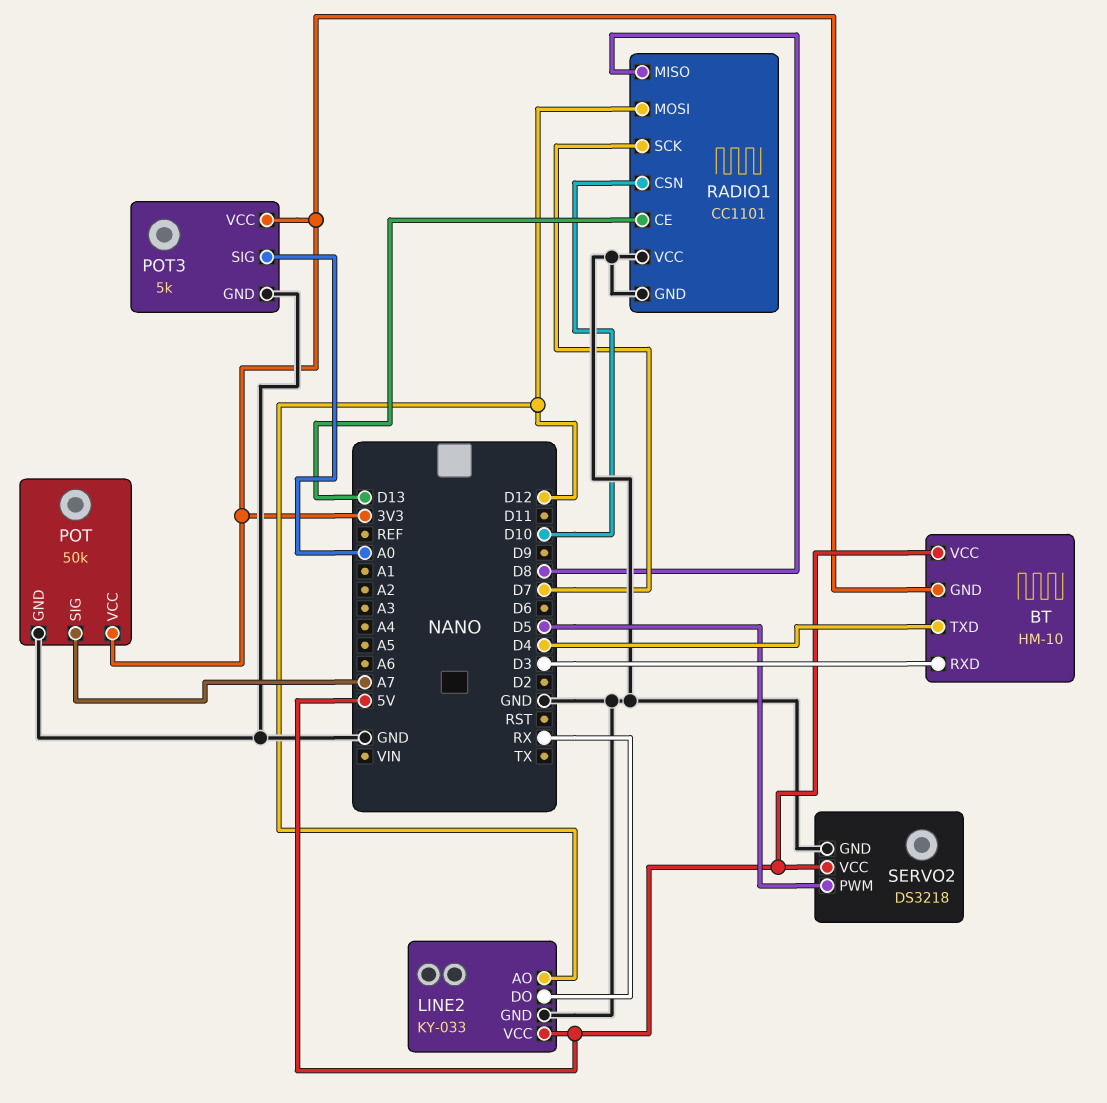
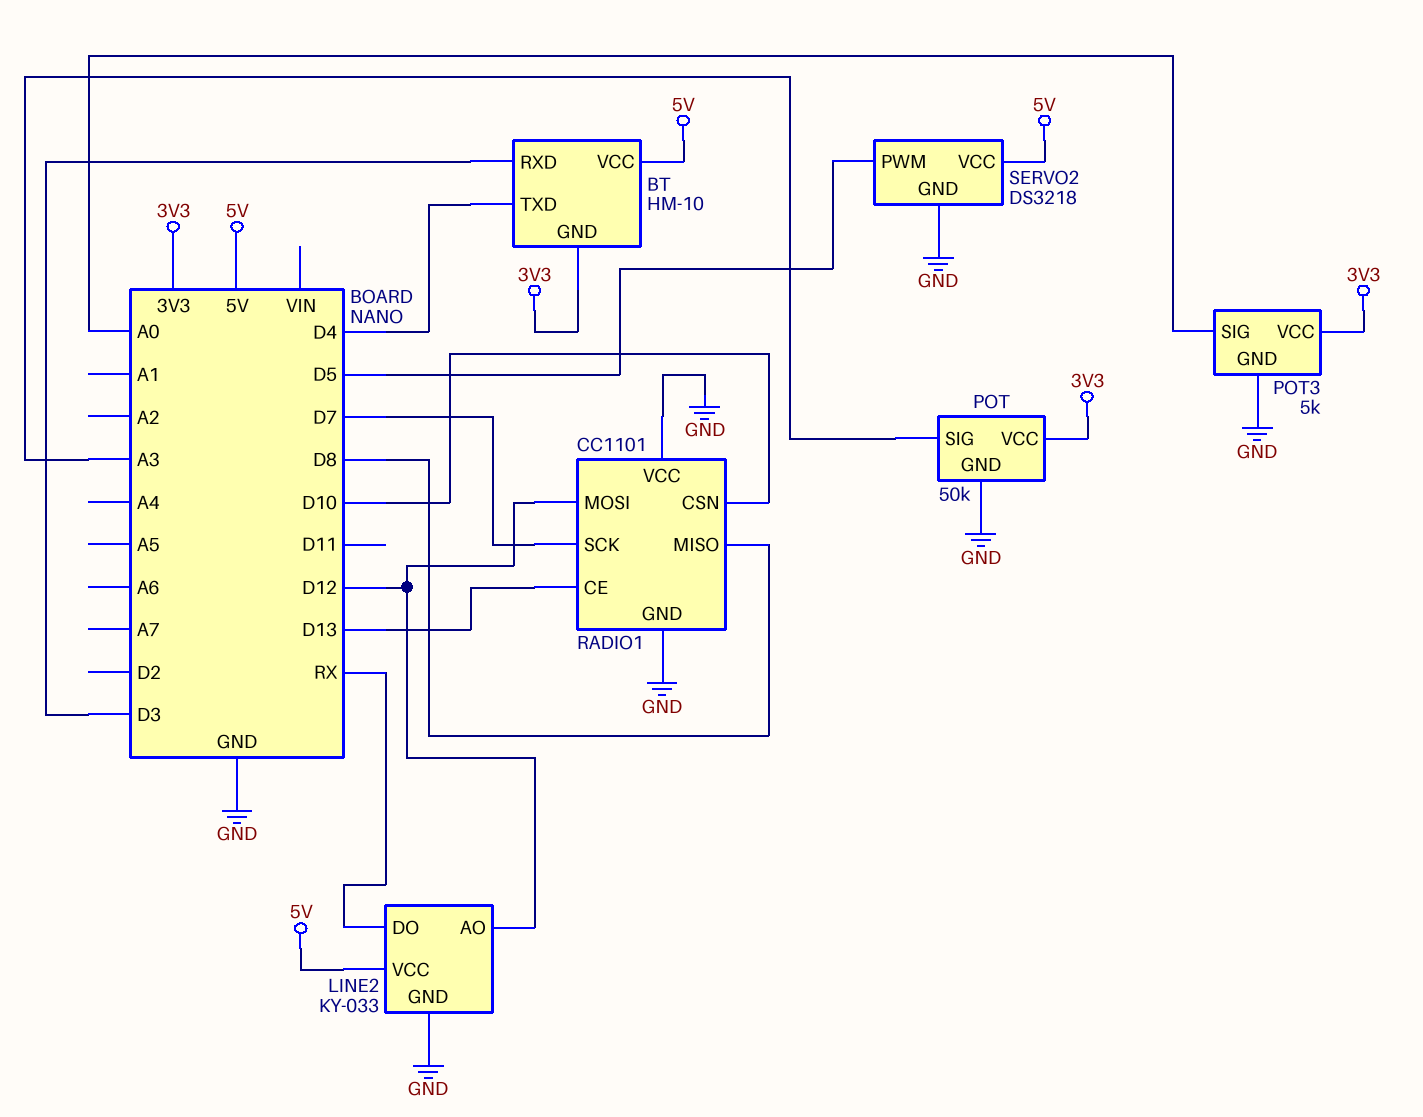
POT pin SIG: A7 -> A3

